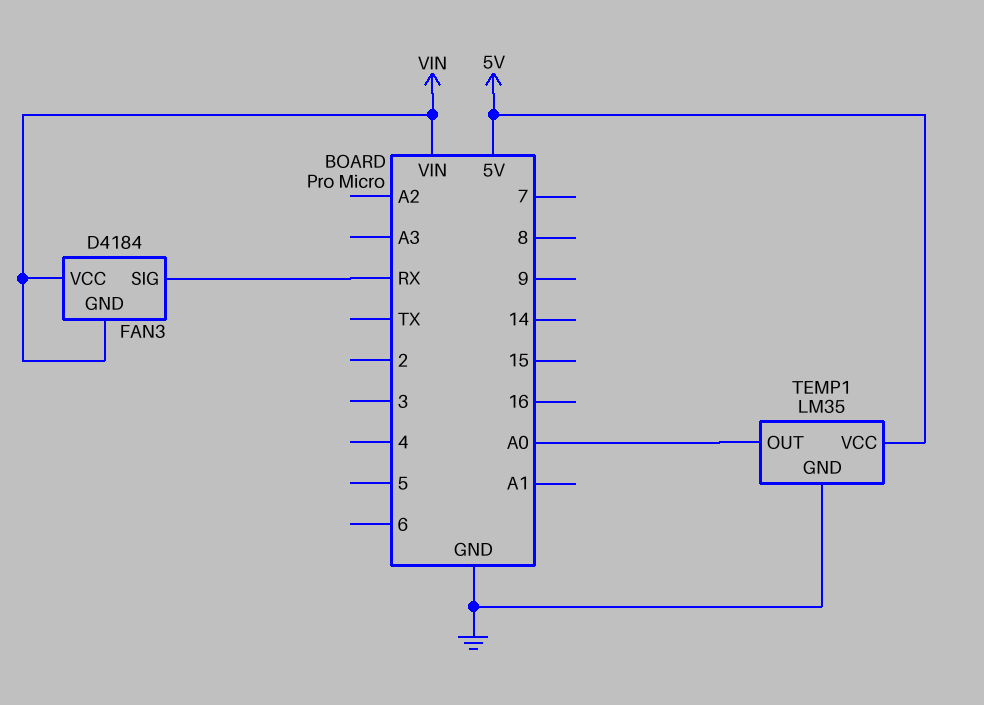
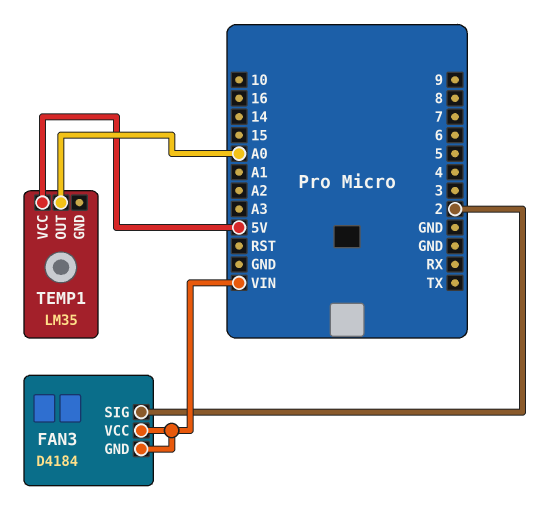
FAN3 pin SIG: RX -> 2
TEMP1 pin GND: GND -> none

